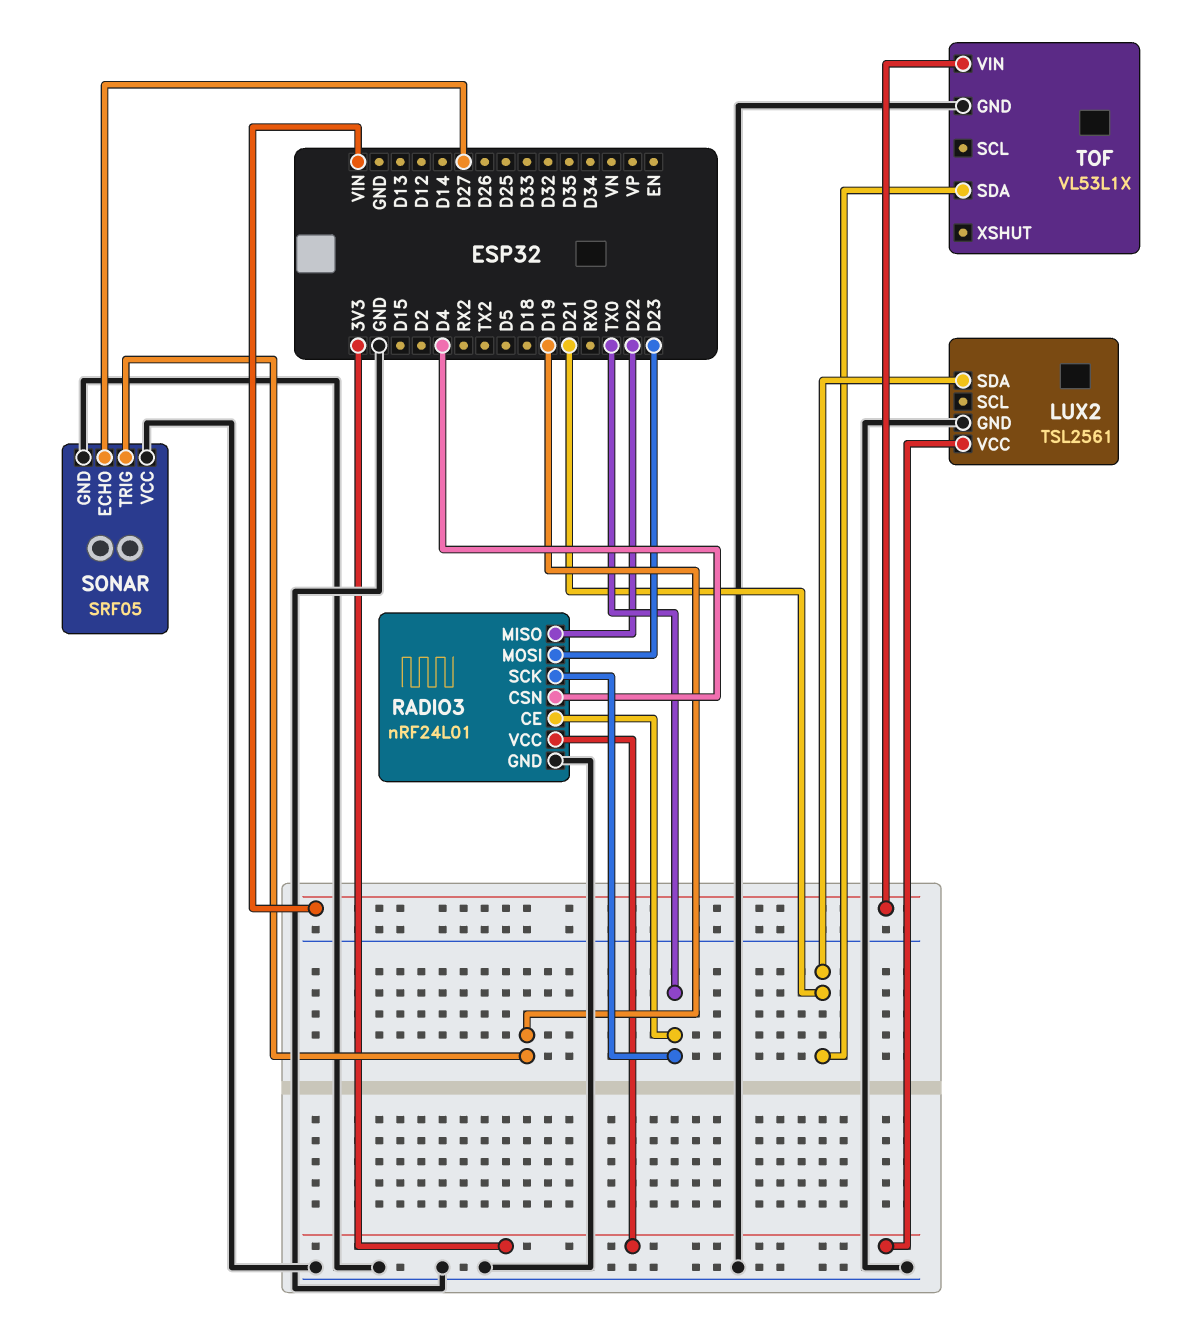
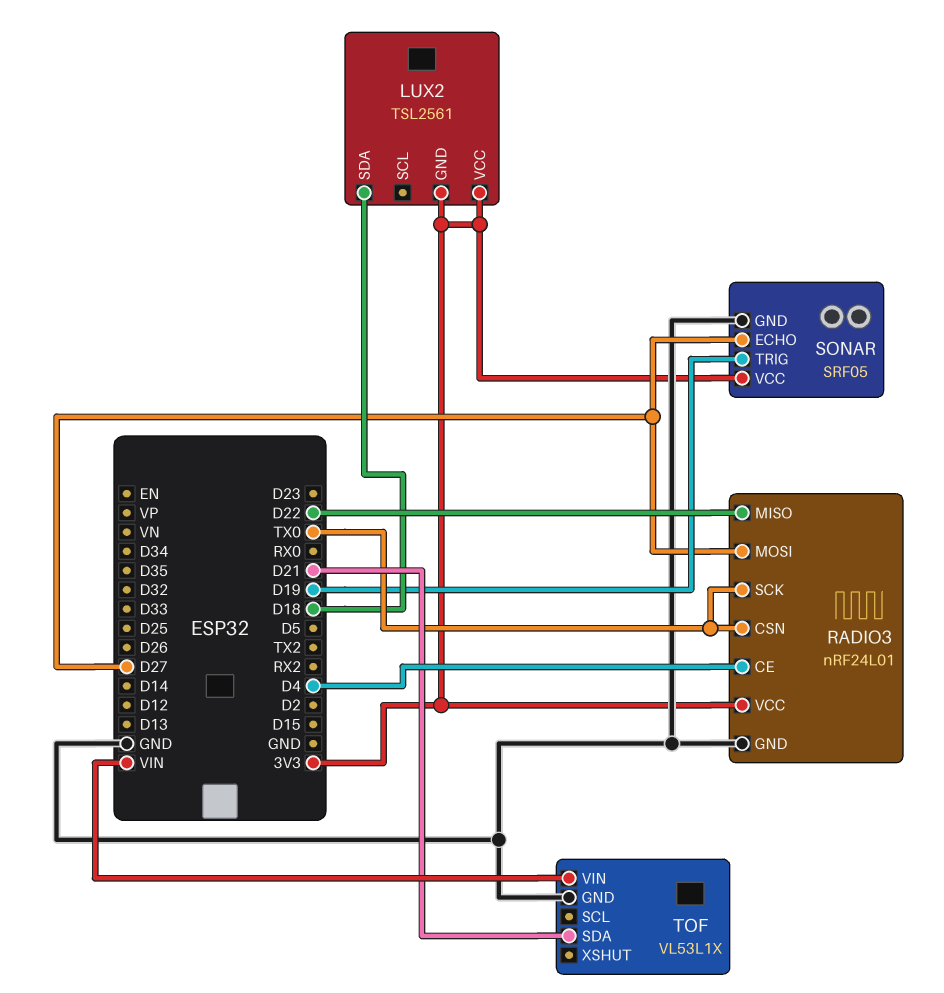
LUX2 pin GND: GND -> 3V3
LUX2 pin SDA: D21 -> D18
RADIO3 pin CE: TX0 -> D4
RADIO3 pin CSN: D4 -> TX0
RADIO3 pin MOSI: D23 -> D27
SONAR pin VCC: GND -> 3V3

